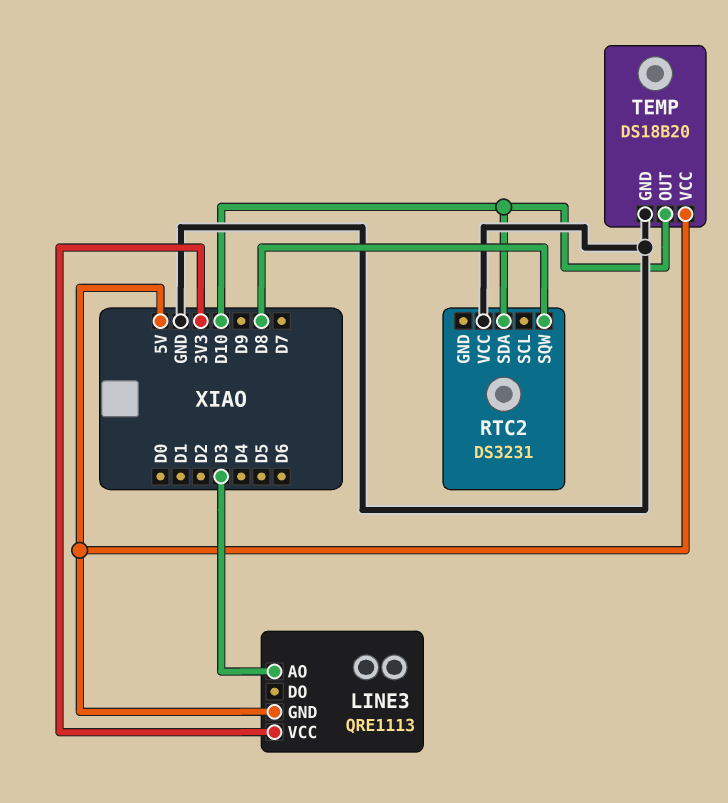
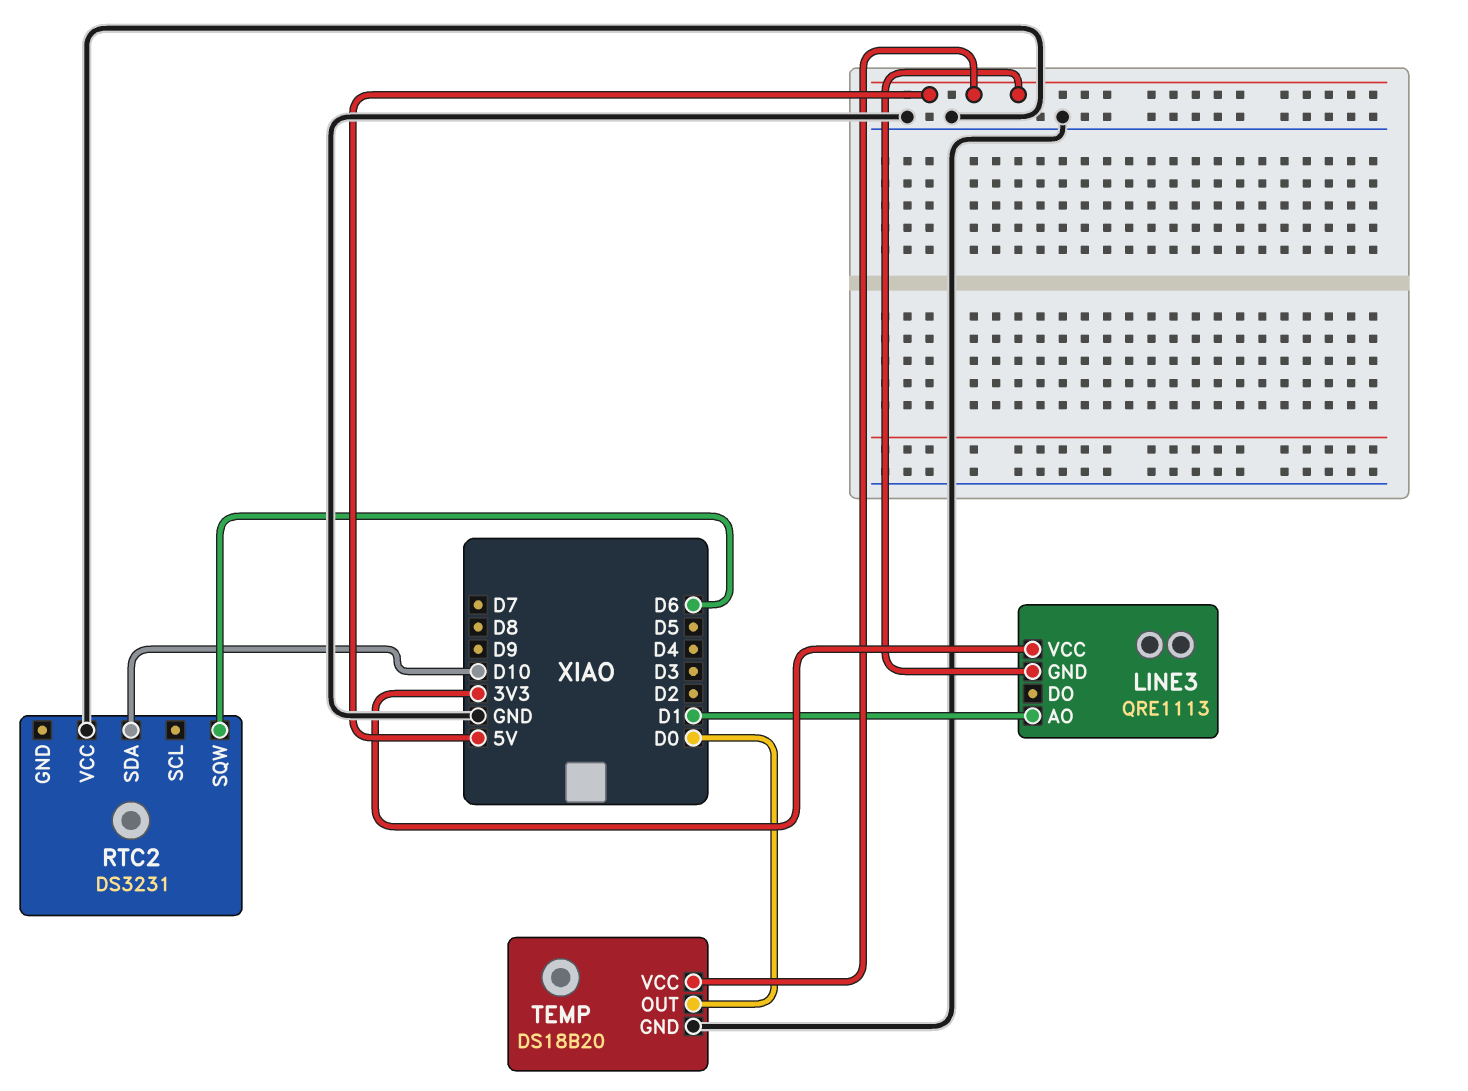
LINE3 pin AO: D3 -> D1
RTC2 pin SQW: D8 -> D6
TEMP pin OUT: D10 -> D0

